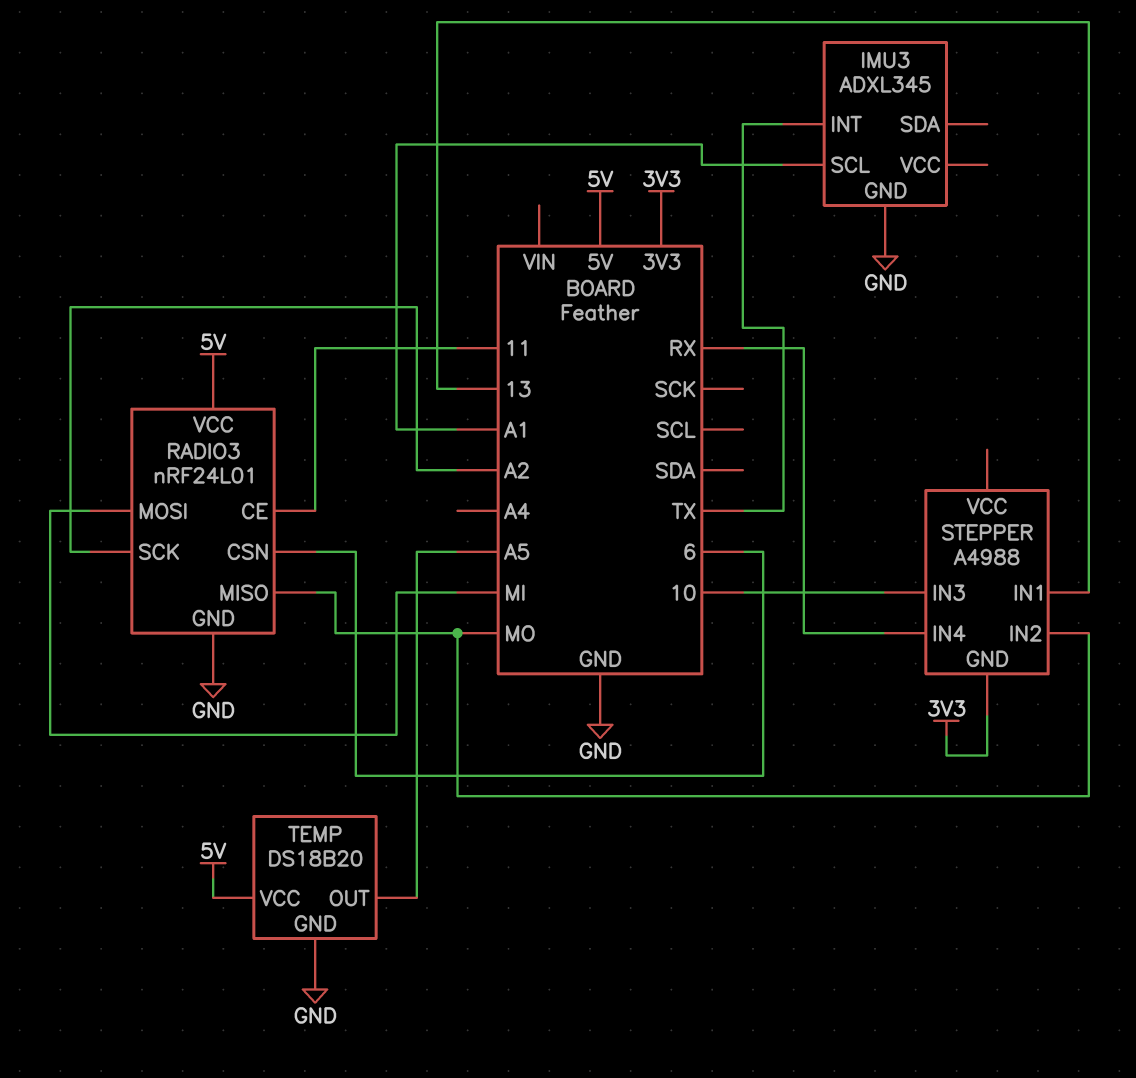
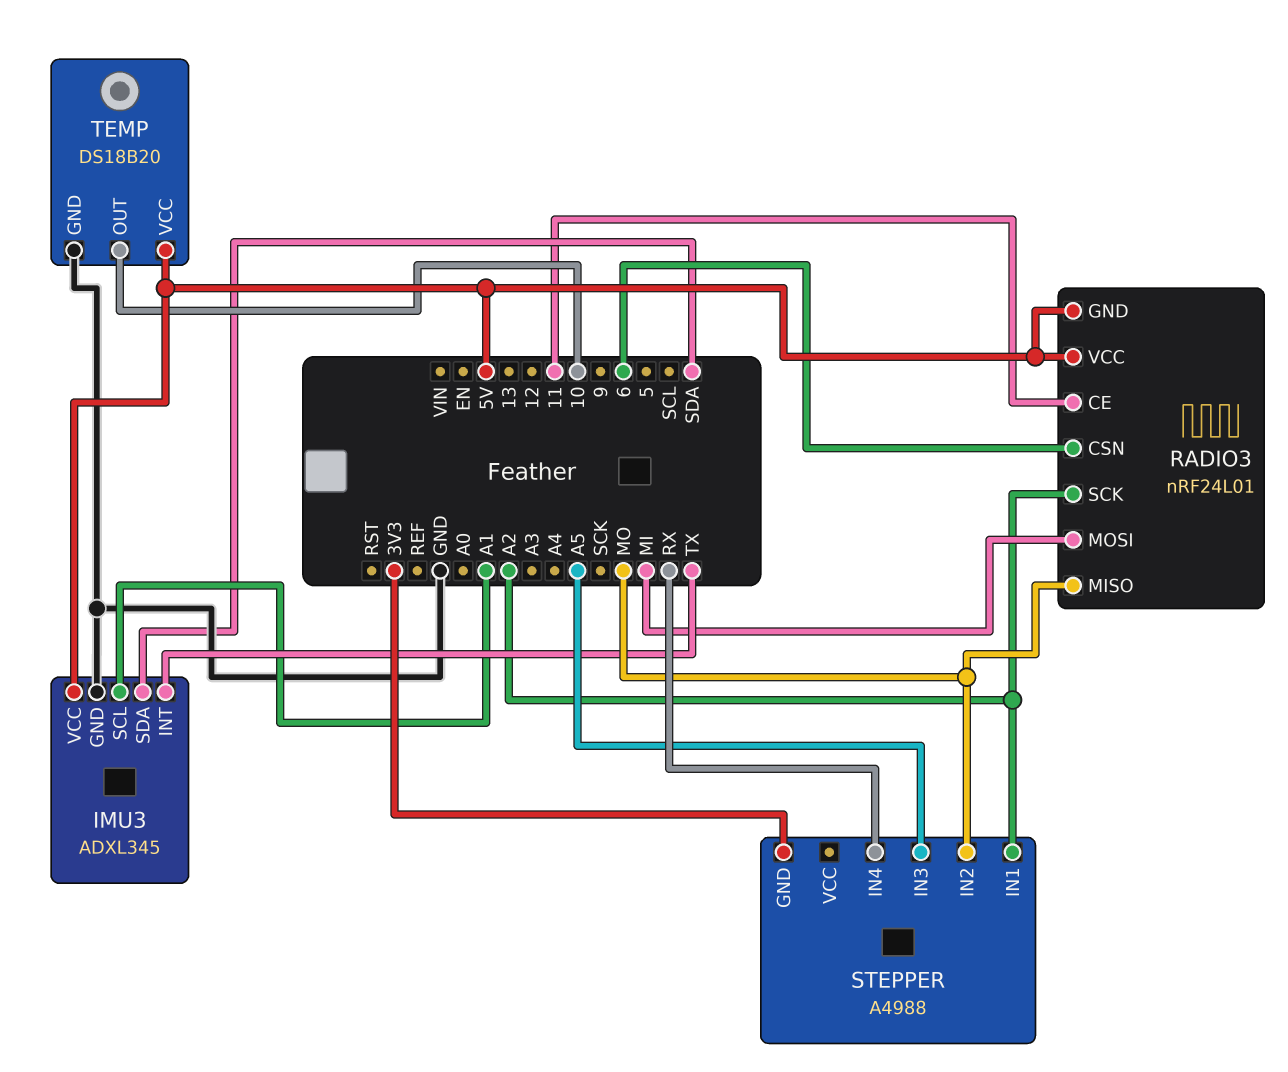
IMU3 pin SDA: none -> SDA
IMU3 pin VCC: none -> 5V
RADIO3 pin GND: GND -> 5V
STEPPER pin IN1: 13 -> A2
STEPPER pin IN3: 10 -> A5
TEMP pin OUT: A5 -> 10

